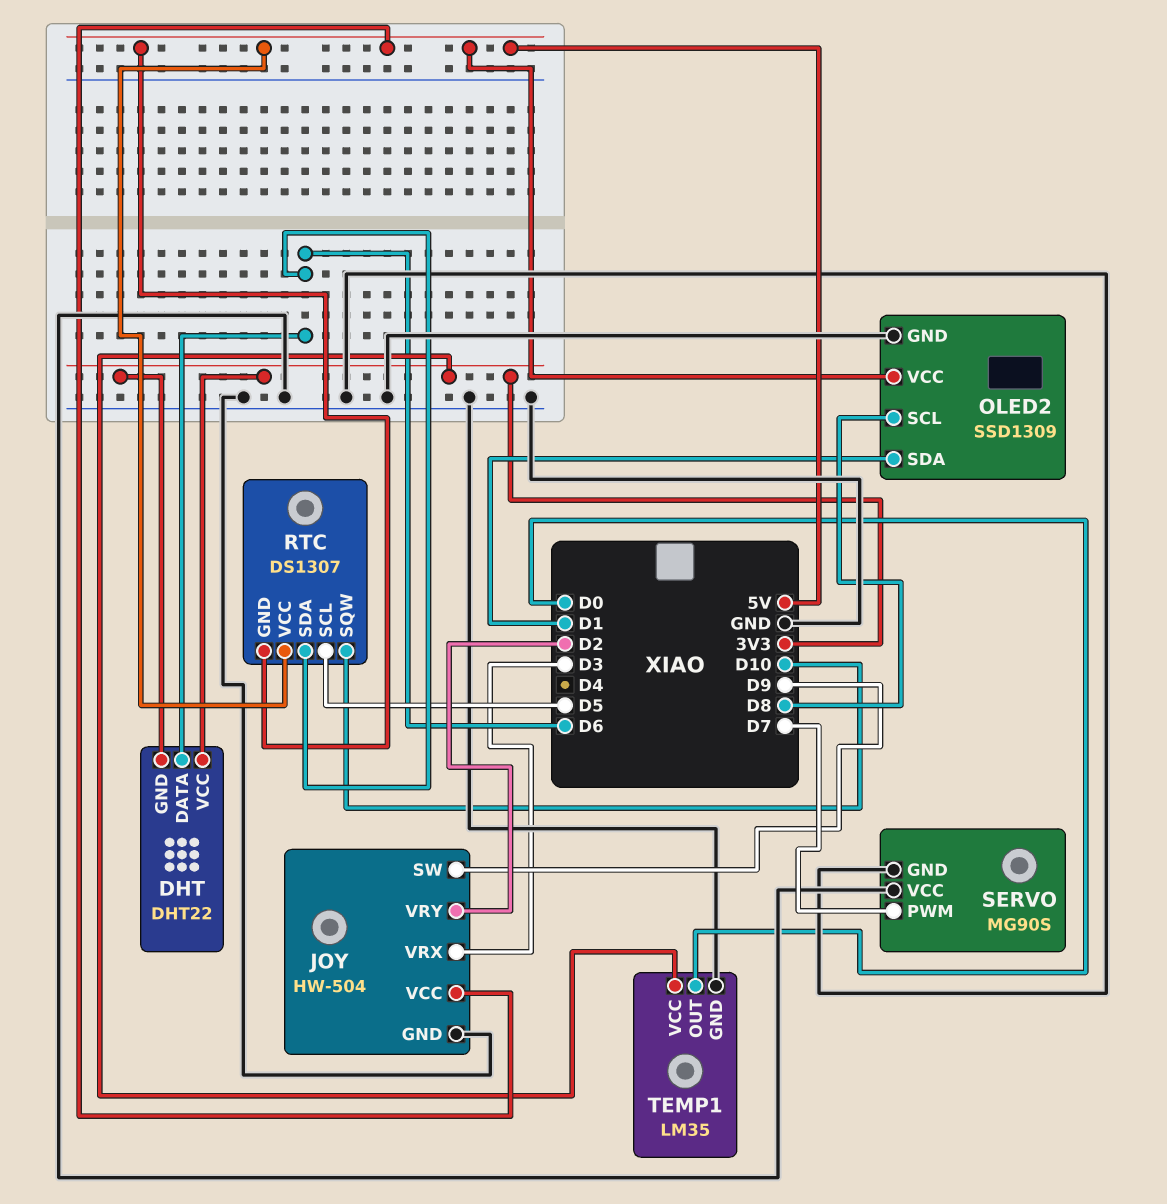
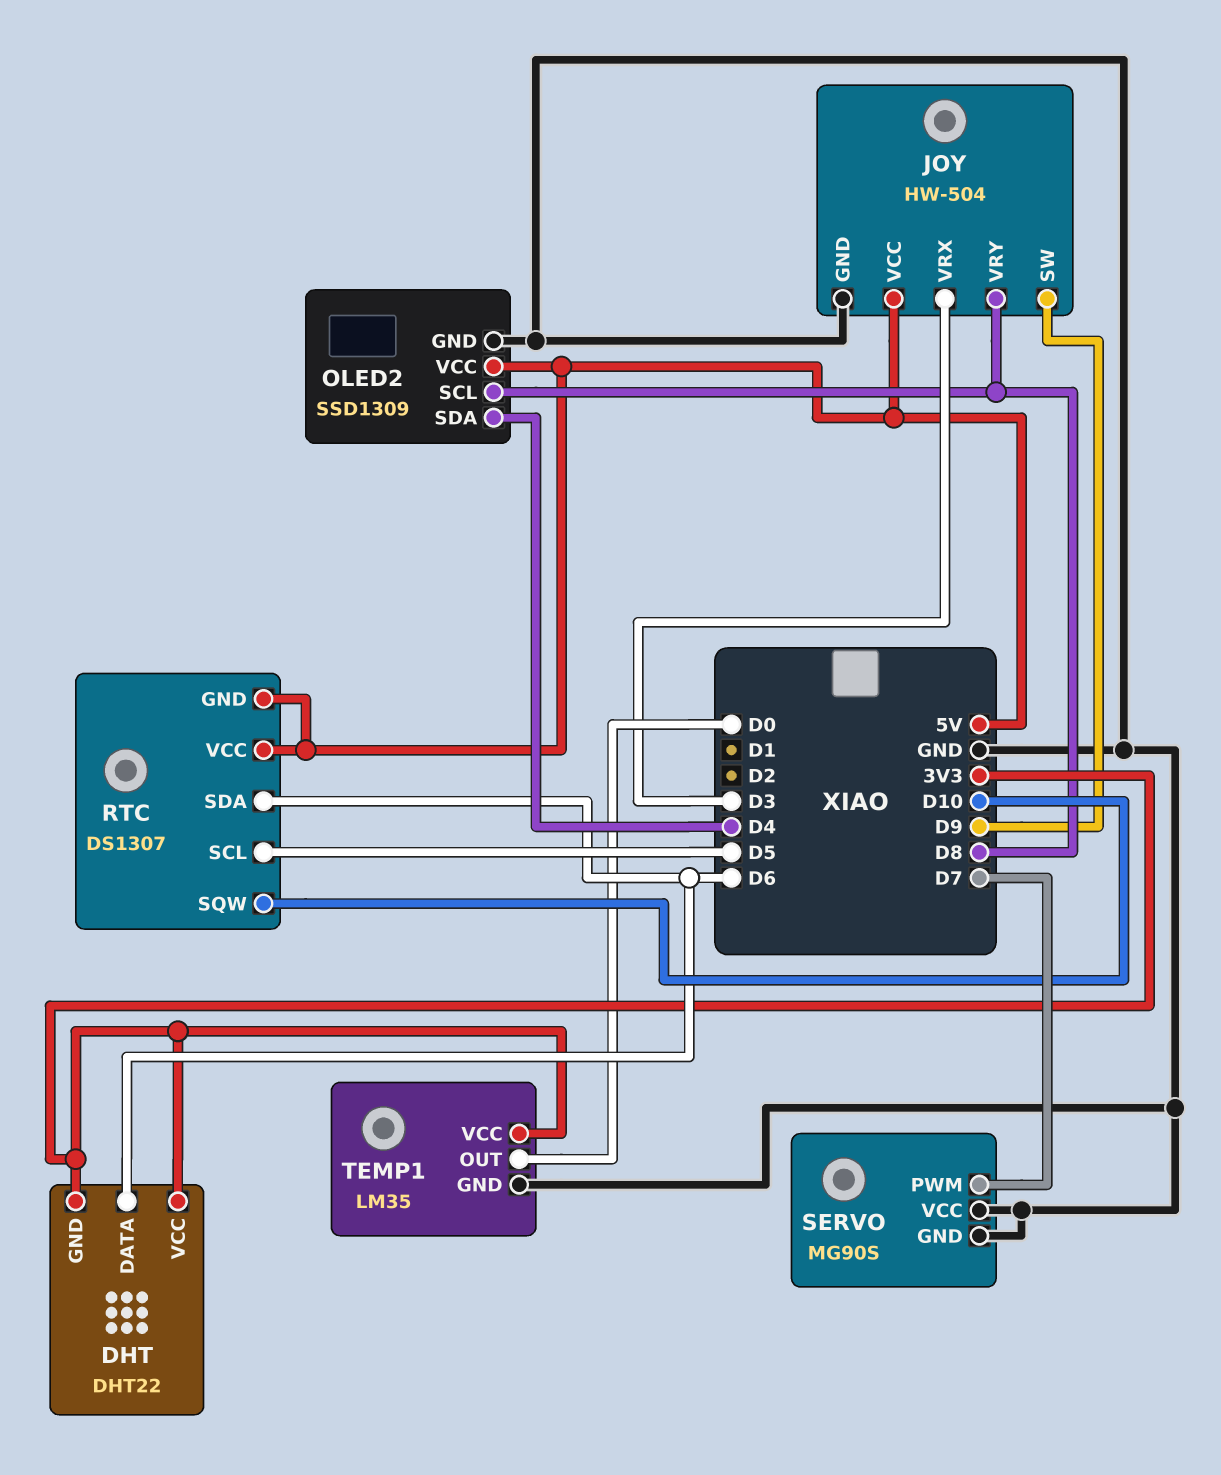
JOY pin VRY: D2 -> D8
OLED2 pin SDA: D1 -> D4

